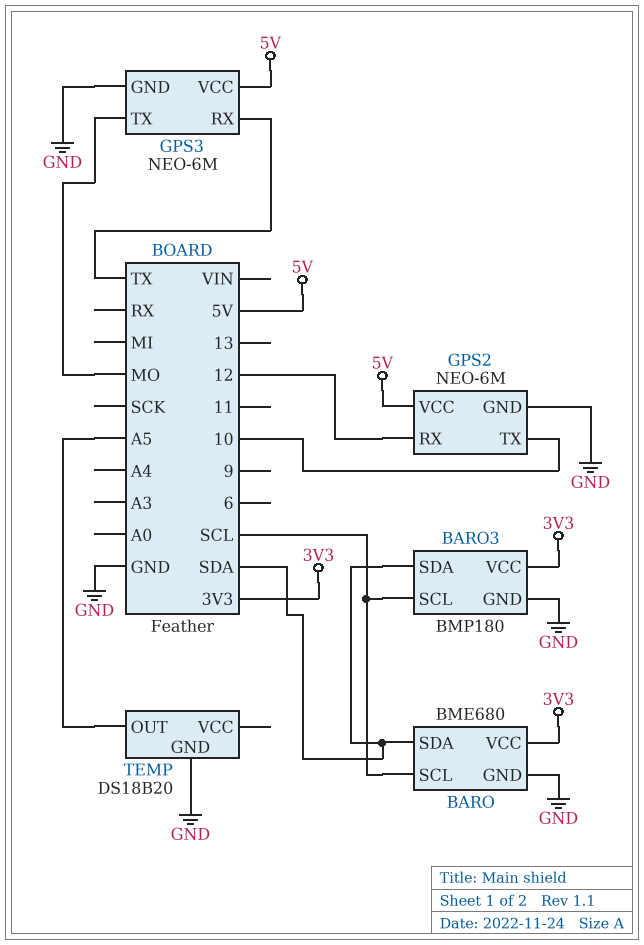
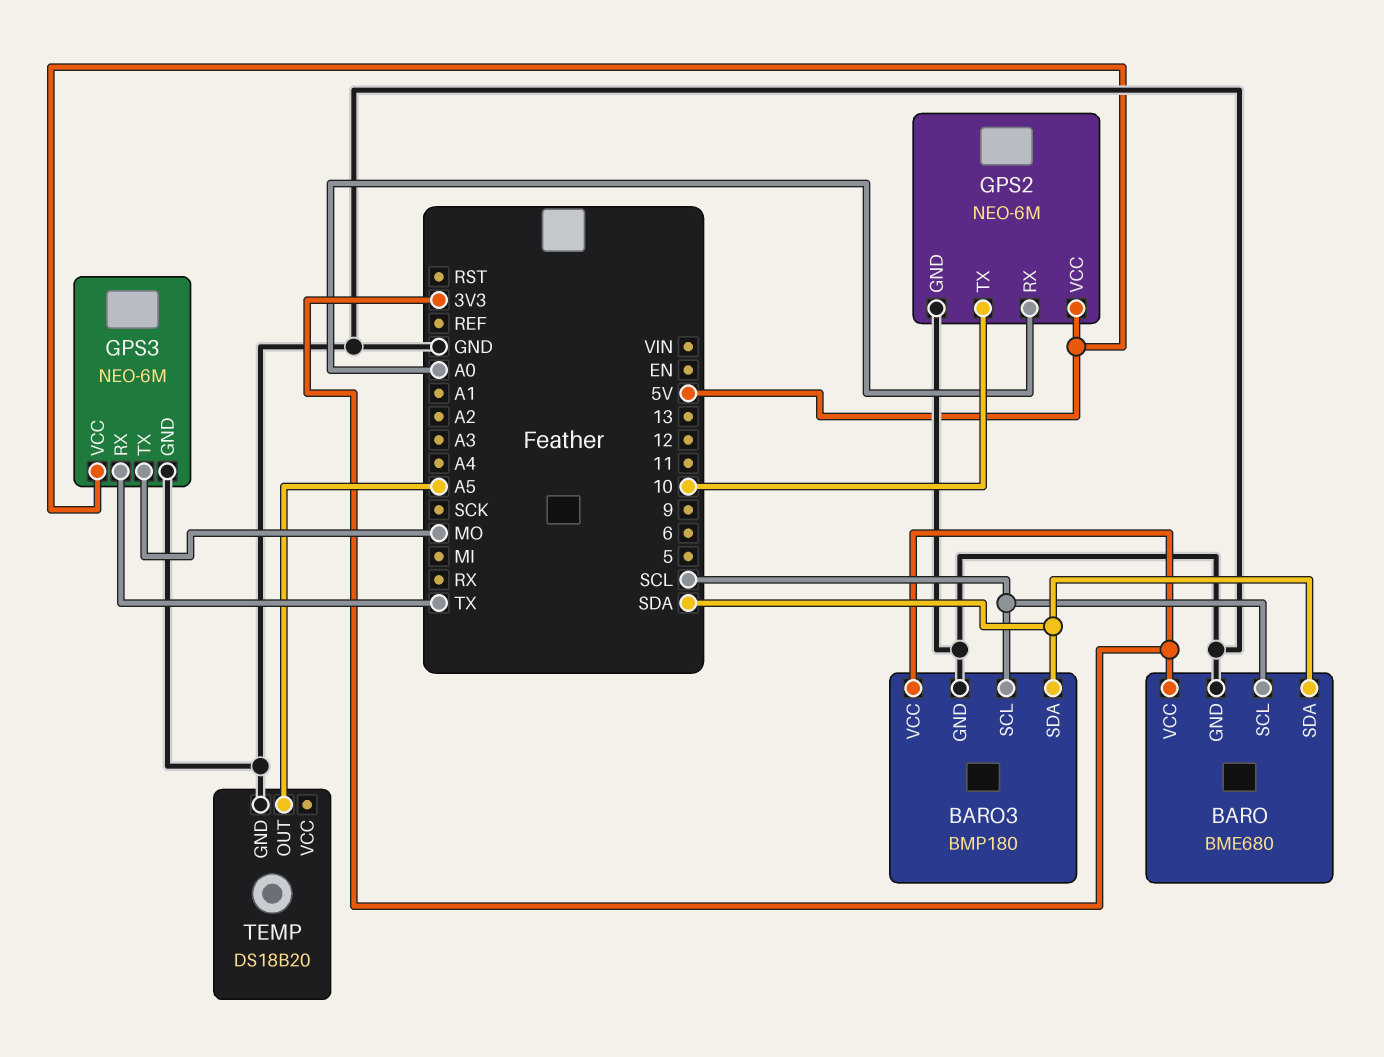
GPS2 pin RX: 12 -> A0

